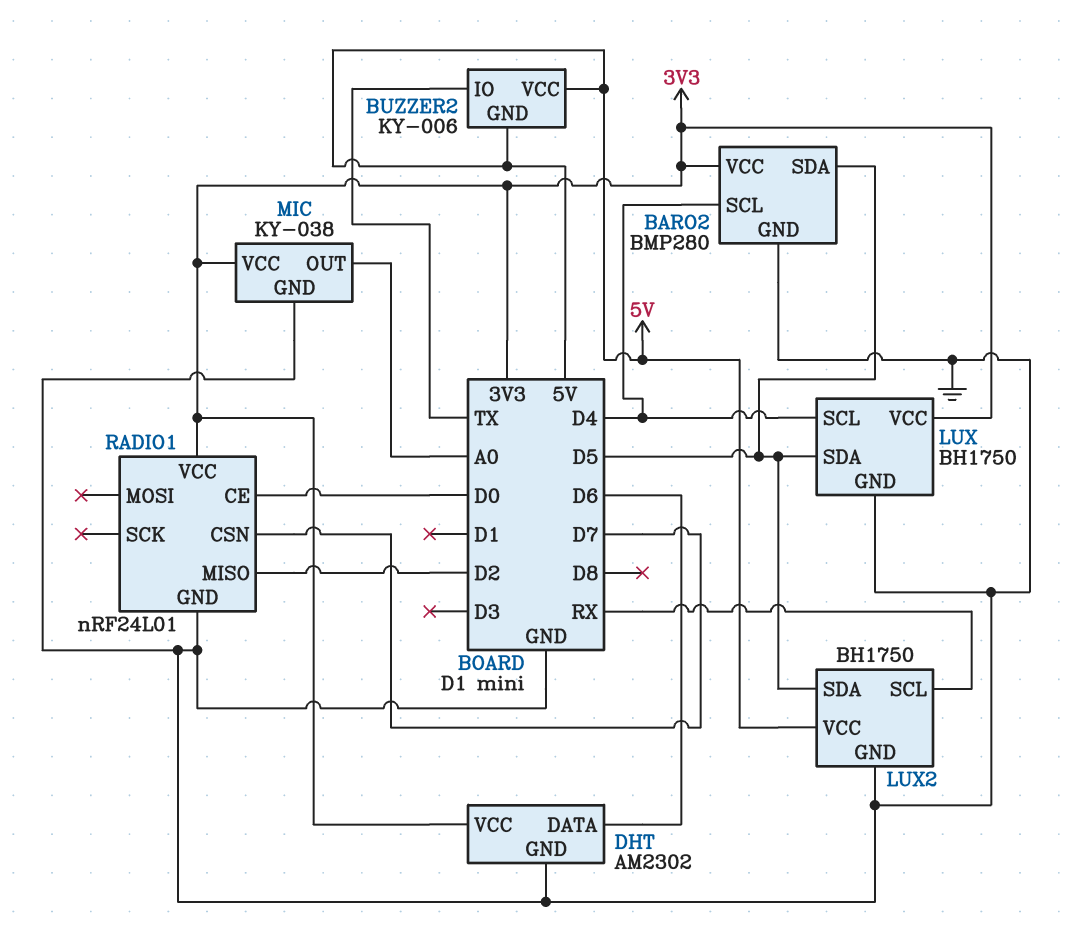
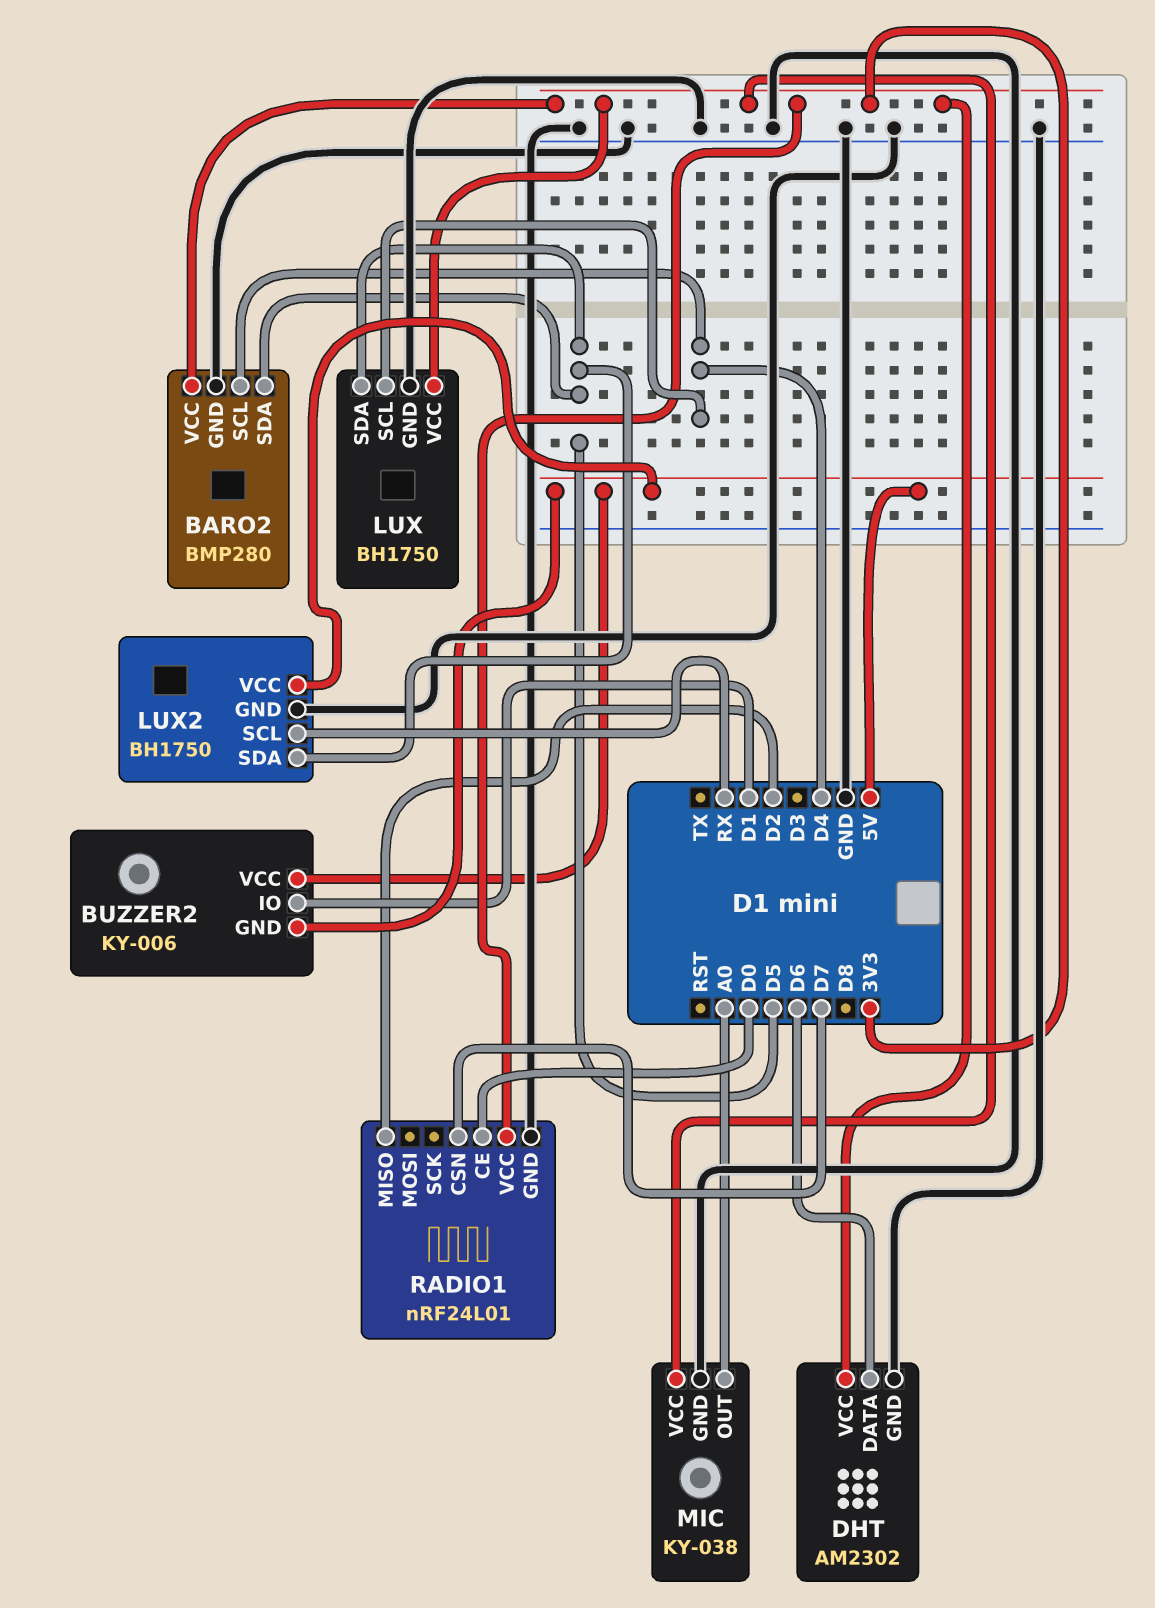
BUZZER2 pin IO: TX -> D1

